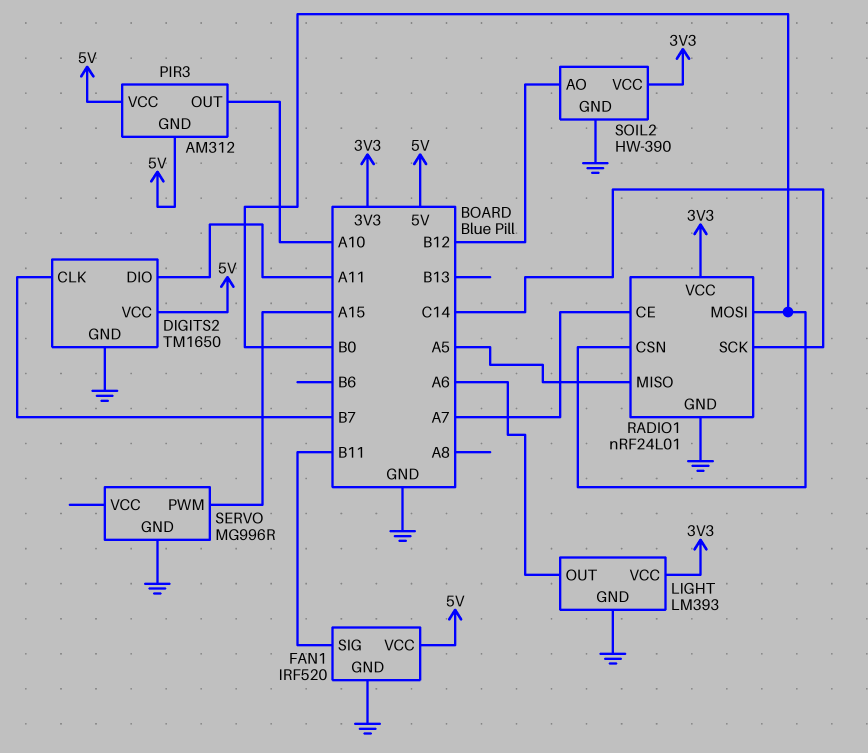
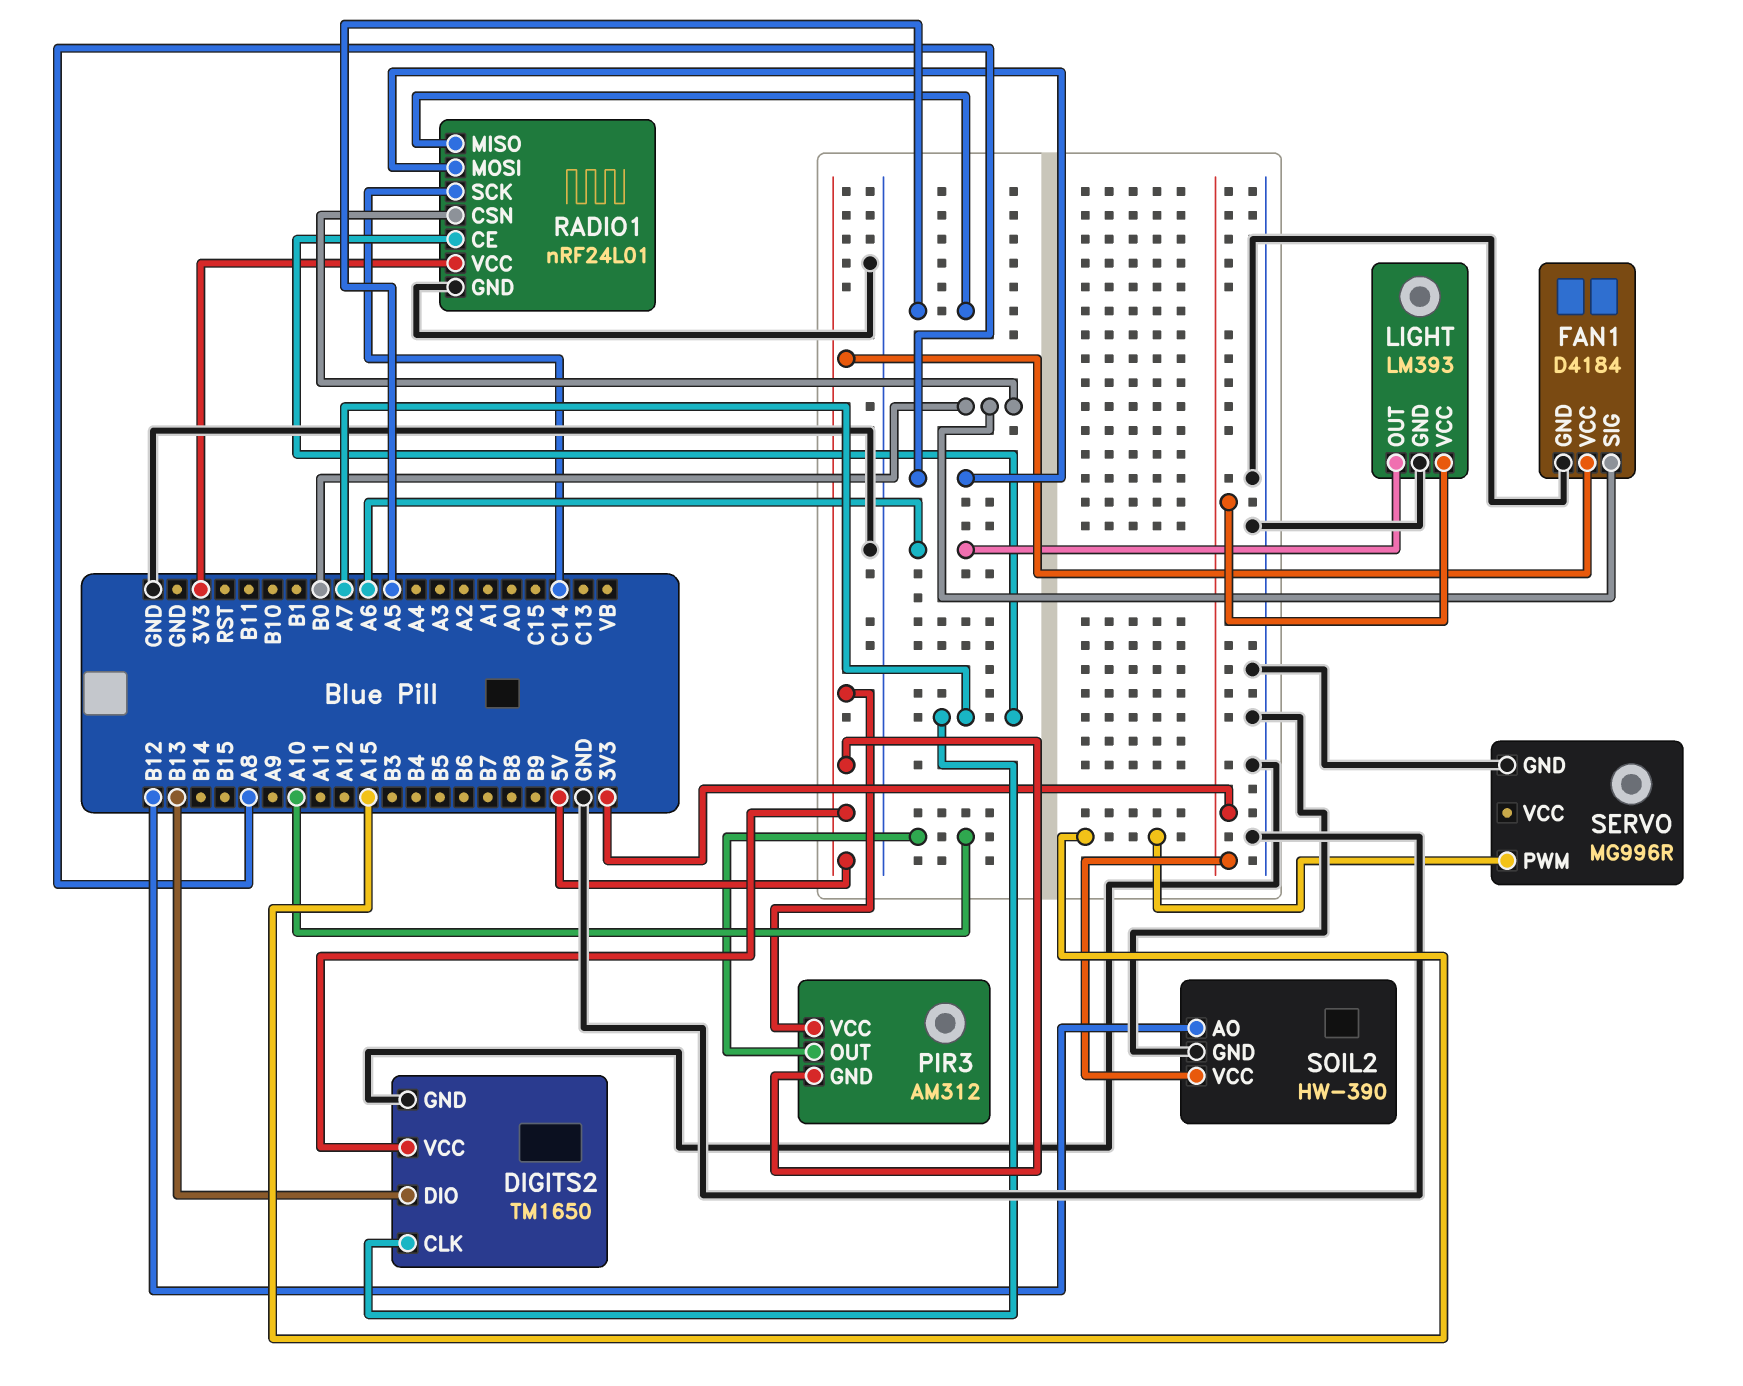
DIGITS2 pin CLK: B7 -> A7
DIGITS2 pin DIO: A11 -> B13
FAN1: IRF520 -> D4184
FAN1 pin SIG: B11 -> B0
RADIO1 pin MOSI: B0 -> A8

